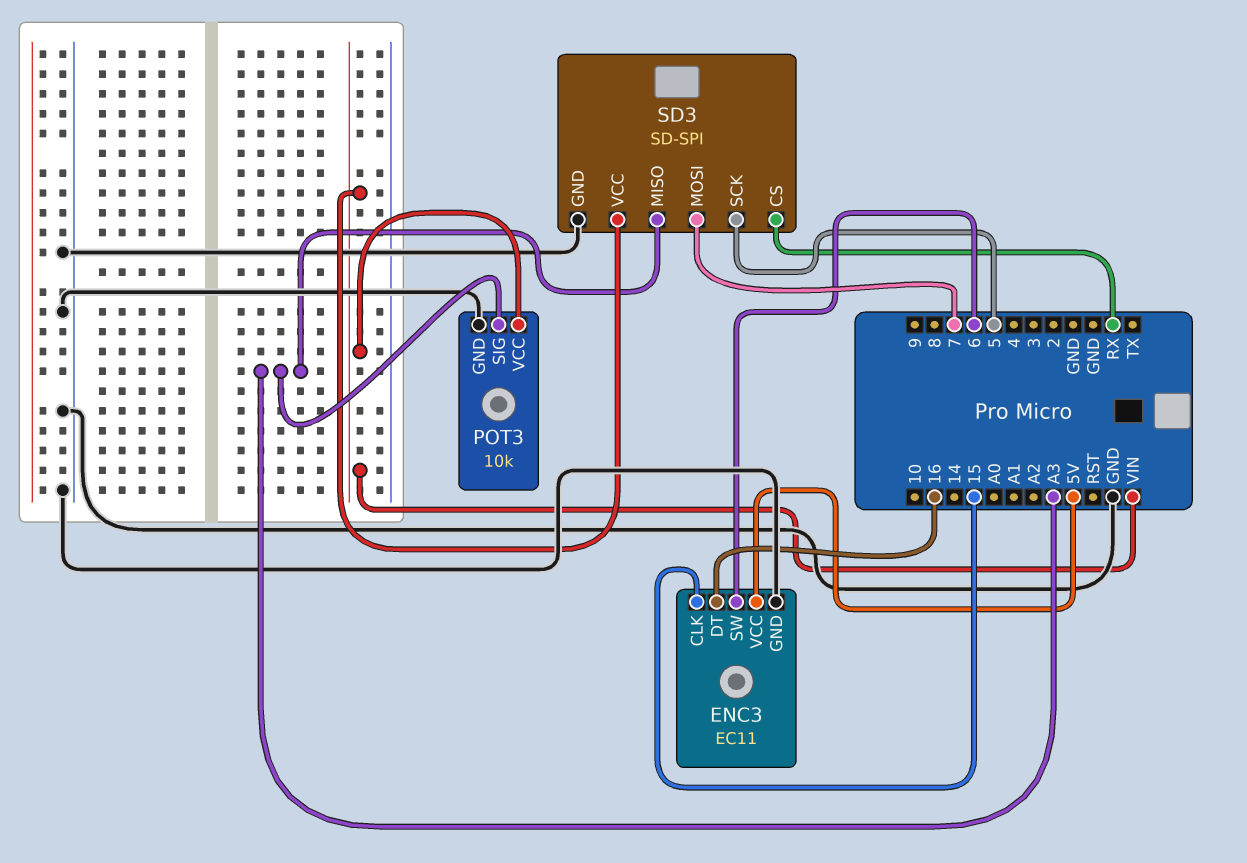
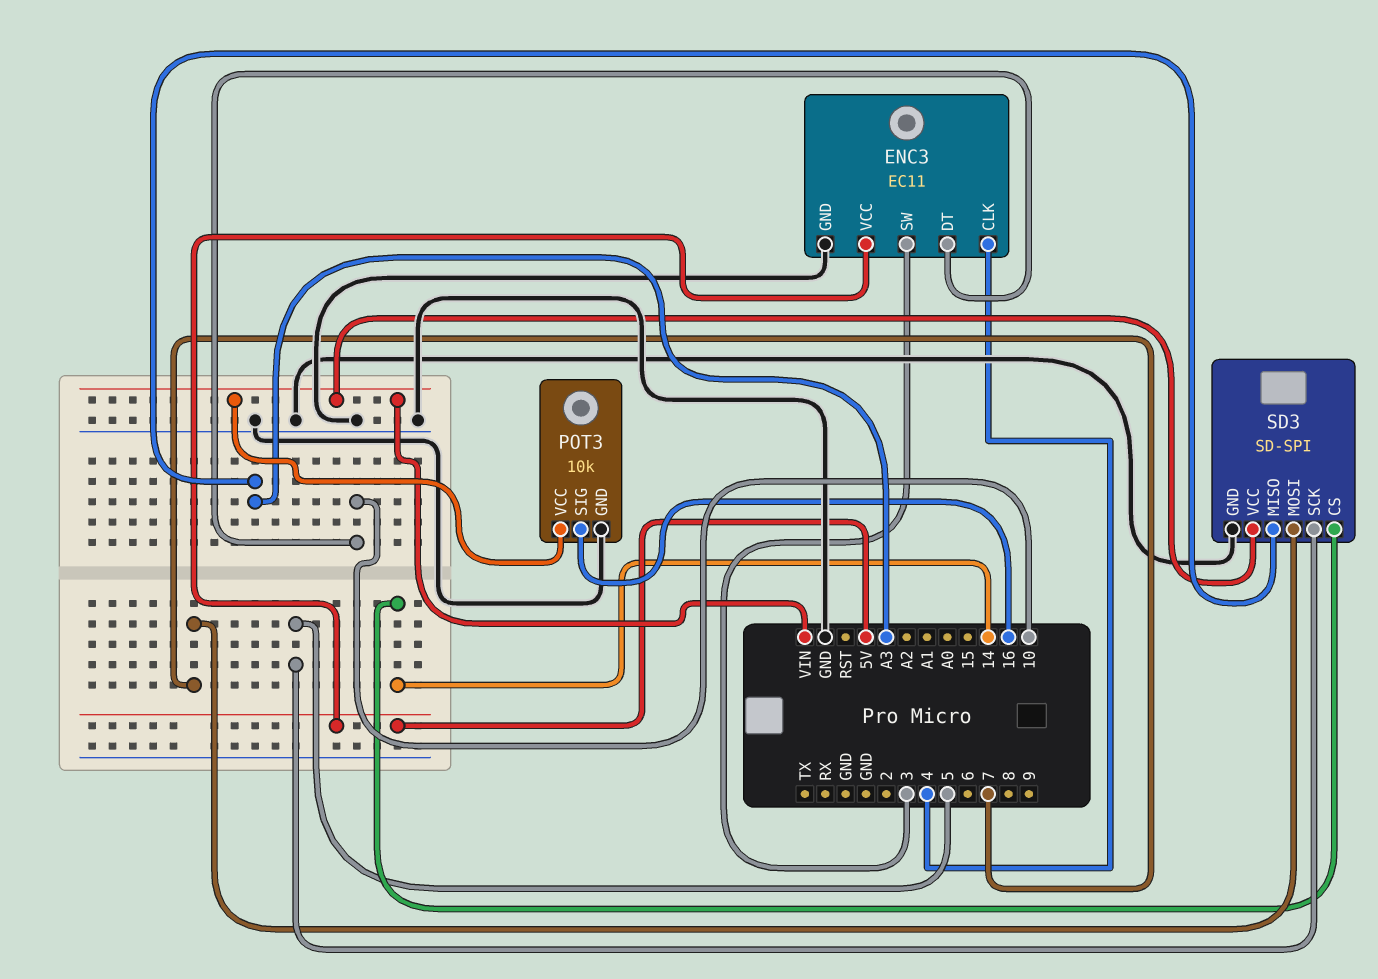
ENC3 pin CLK: 15 -> 4
ENC3 pin DT: 16 -> 10
ENC3 pin SW: 6 -> 3
POT3 pin SIG: A3 -> 16
SD3 pin CS: RX -> 14

